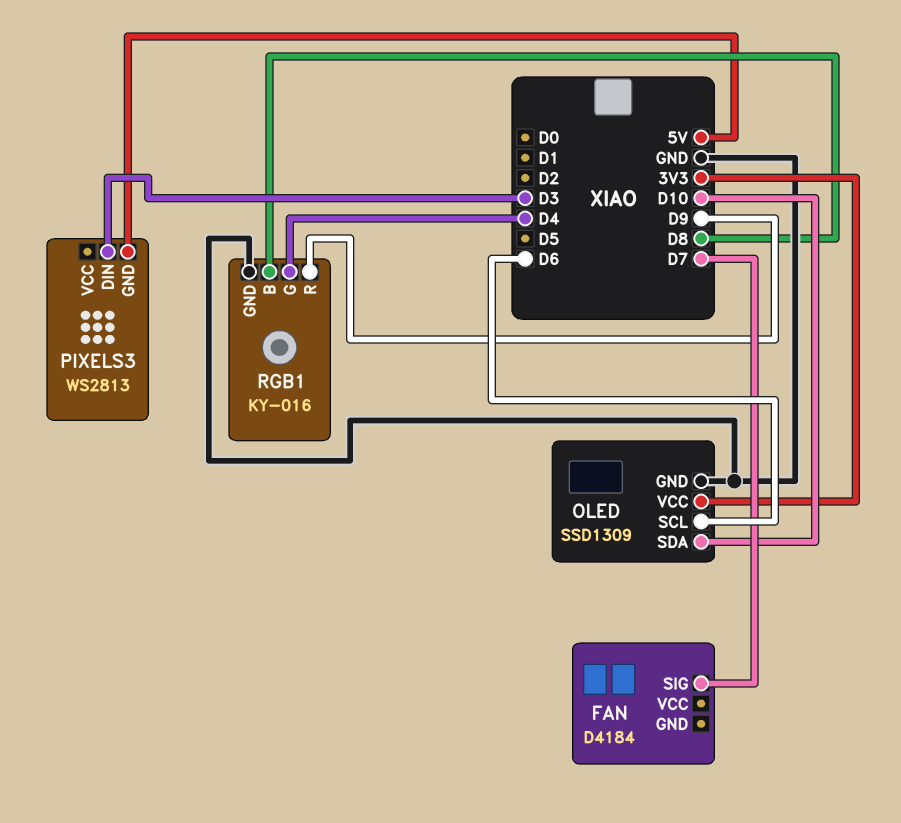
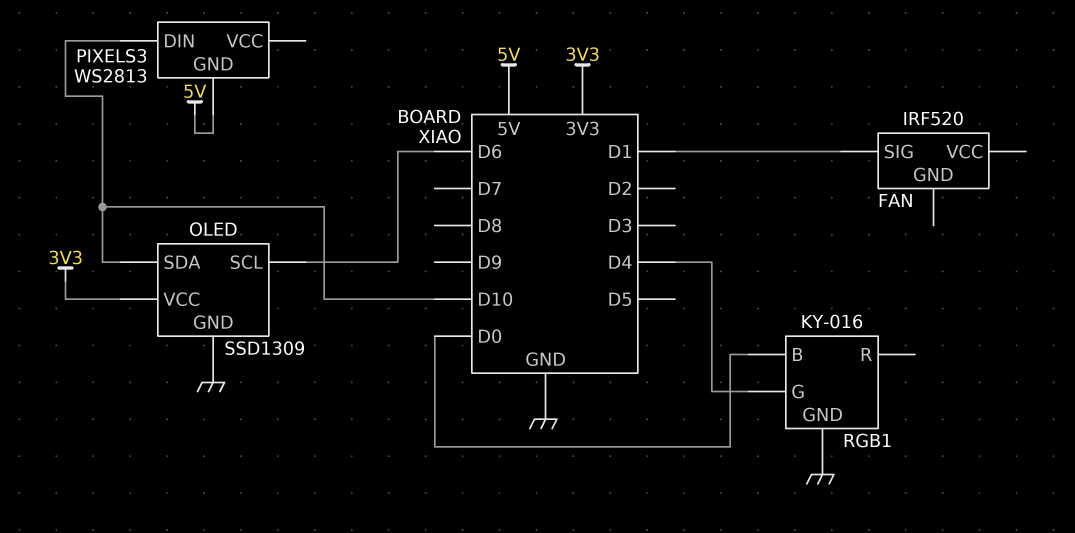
FAN: D4184 -> IRF520
FAN pin SIG: D7 -> D1
PIXELS3 pin DIN: D3 -> D10
RGB1 pin B: D8 -> D0
RGB1 pin R: D9 -> none

